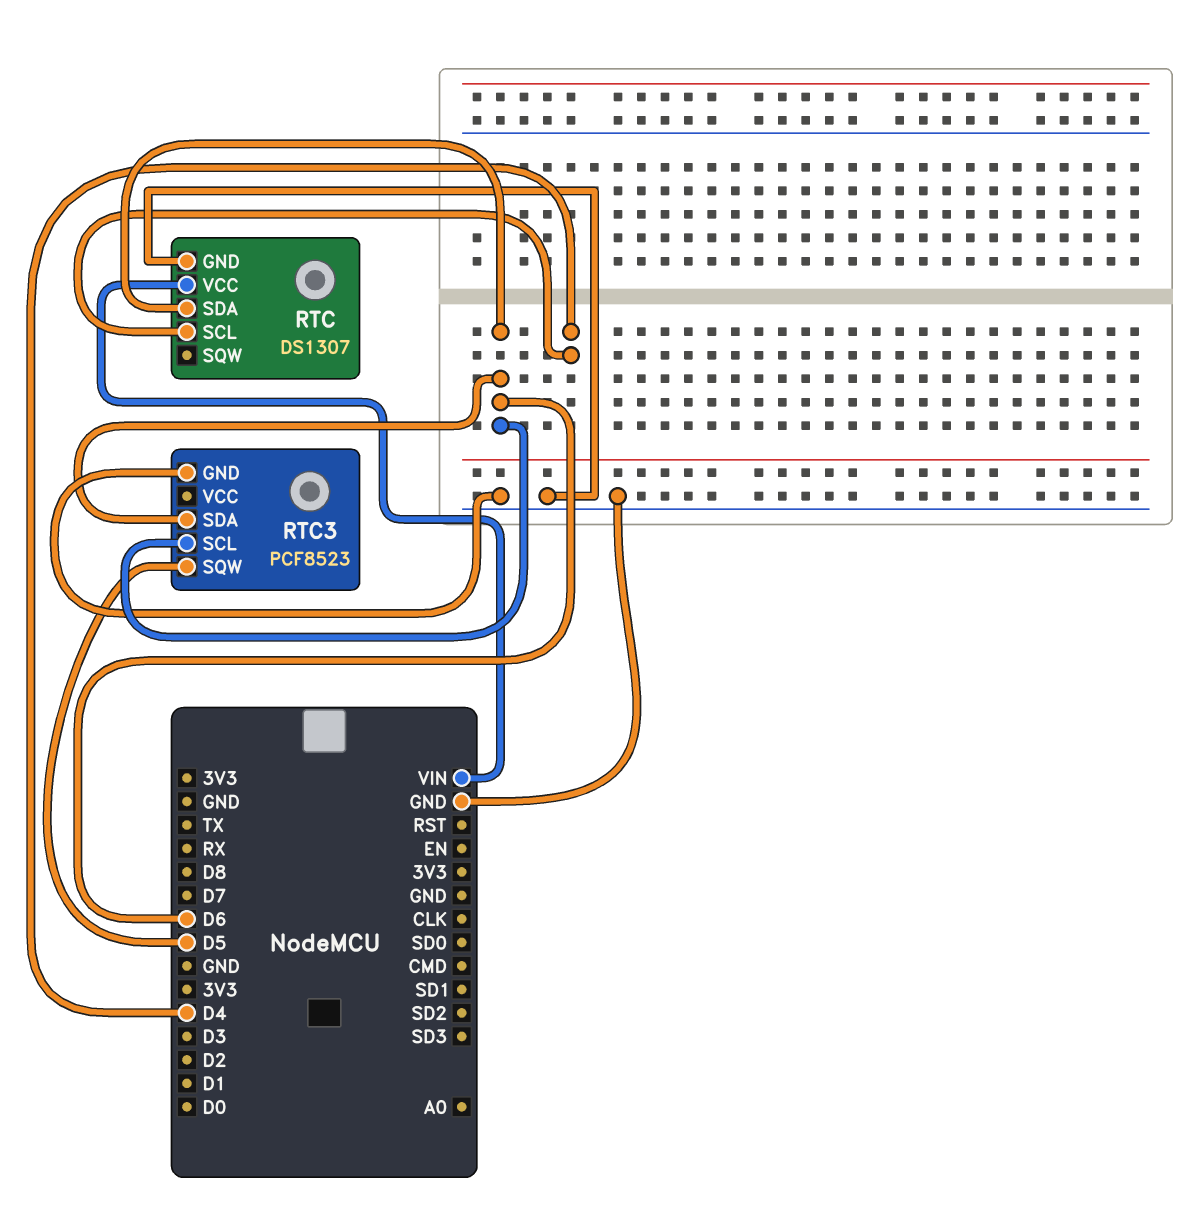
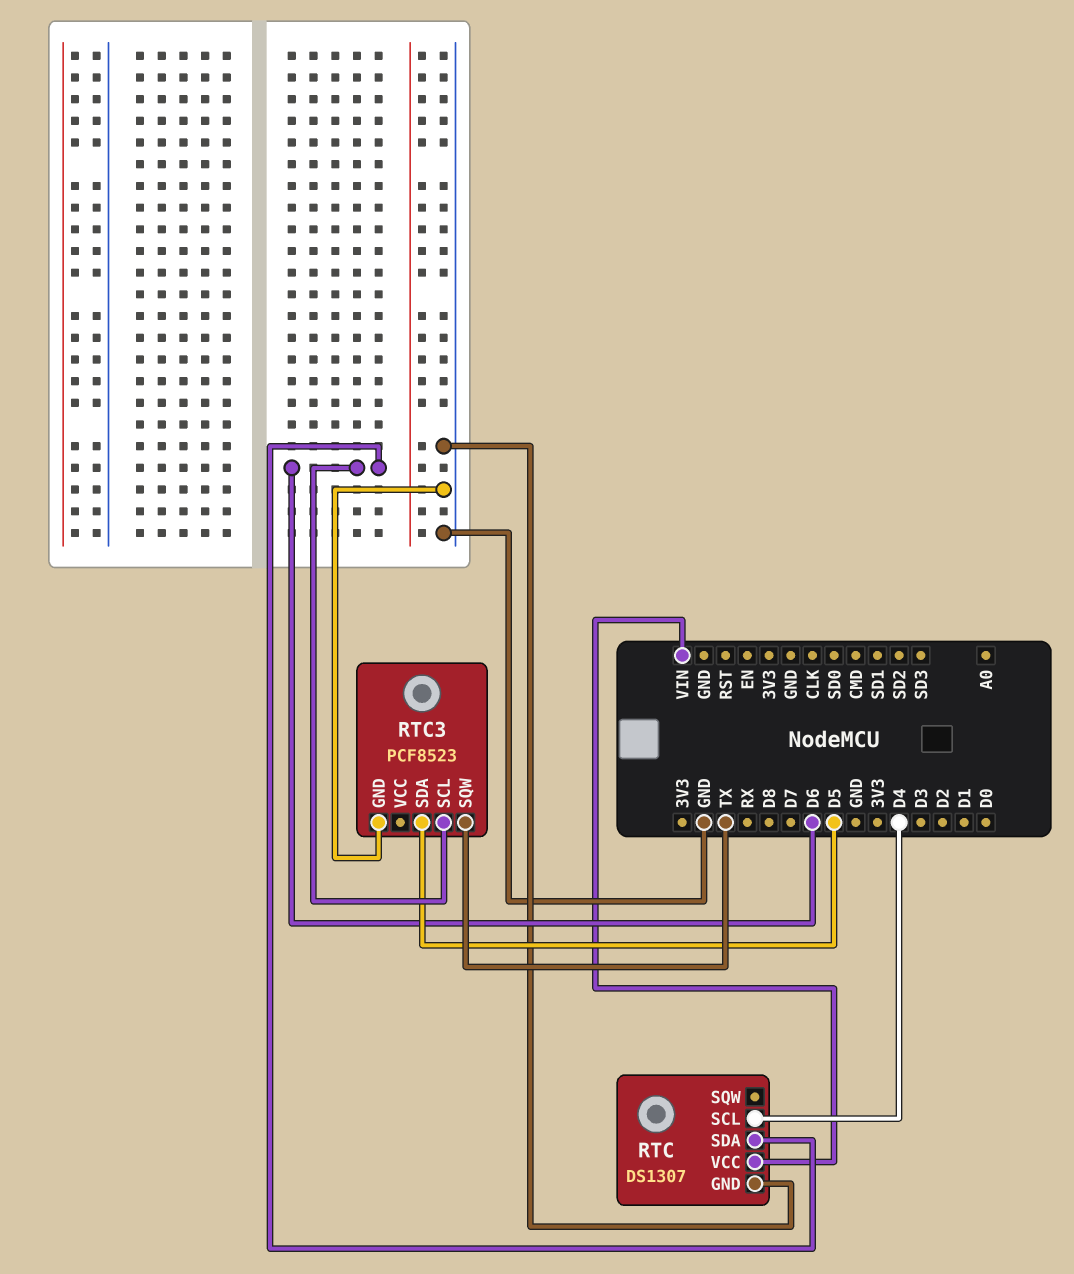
RTC3 pin SDA: D6 -> D5
RTC3 pin SQW: D5 -> TX

